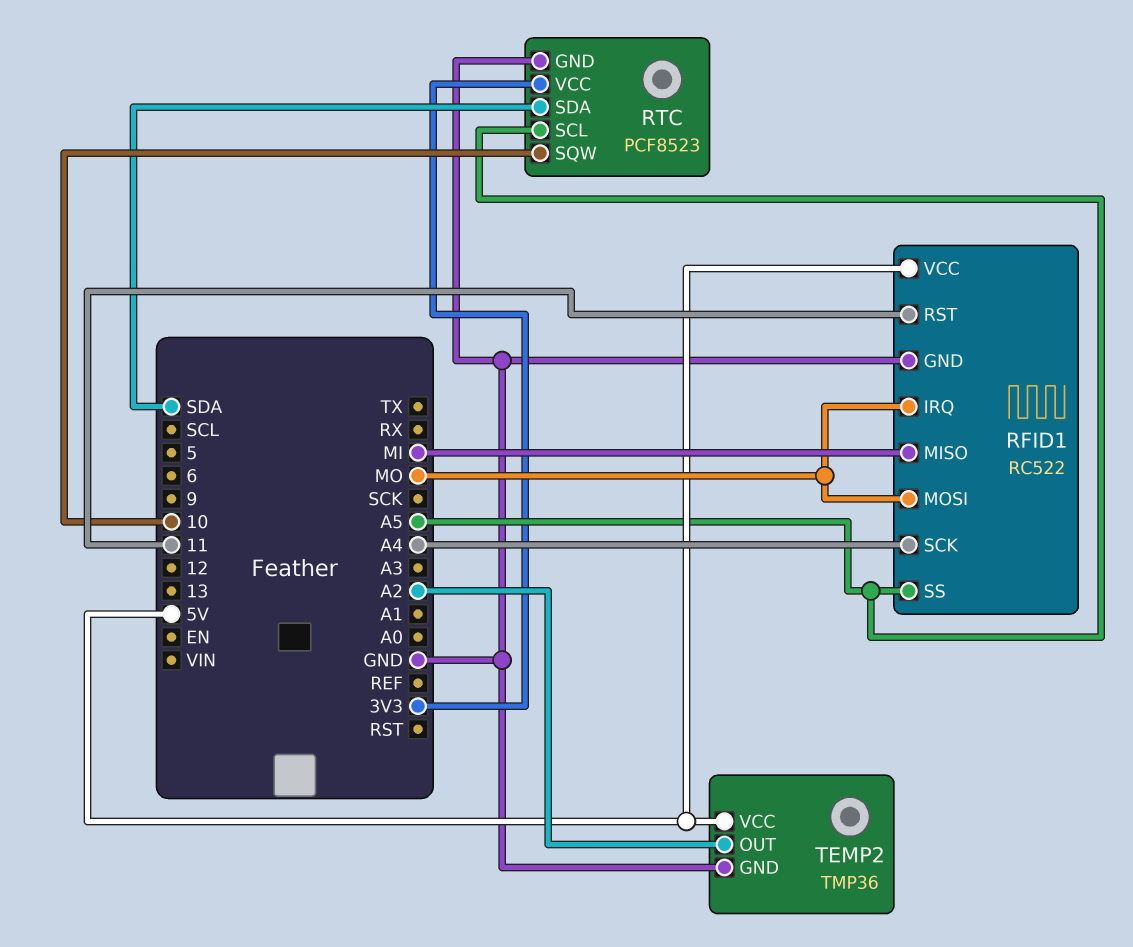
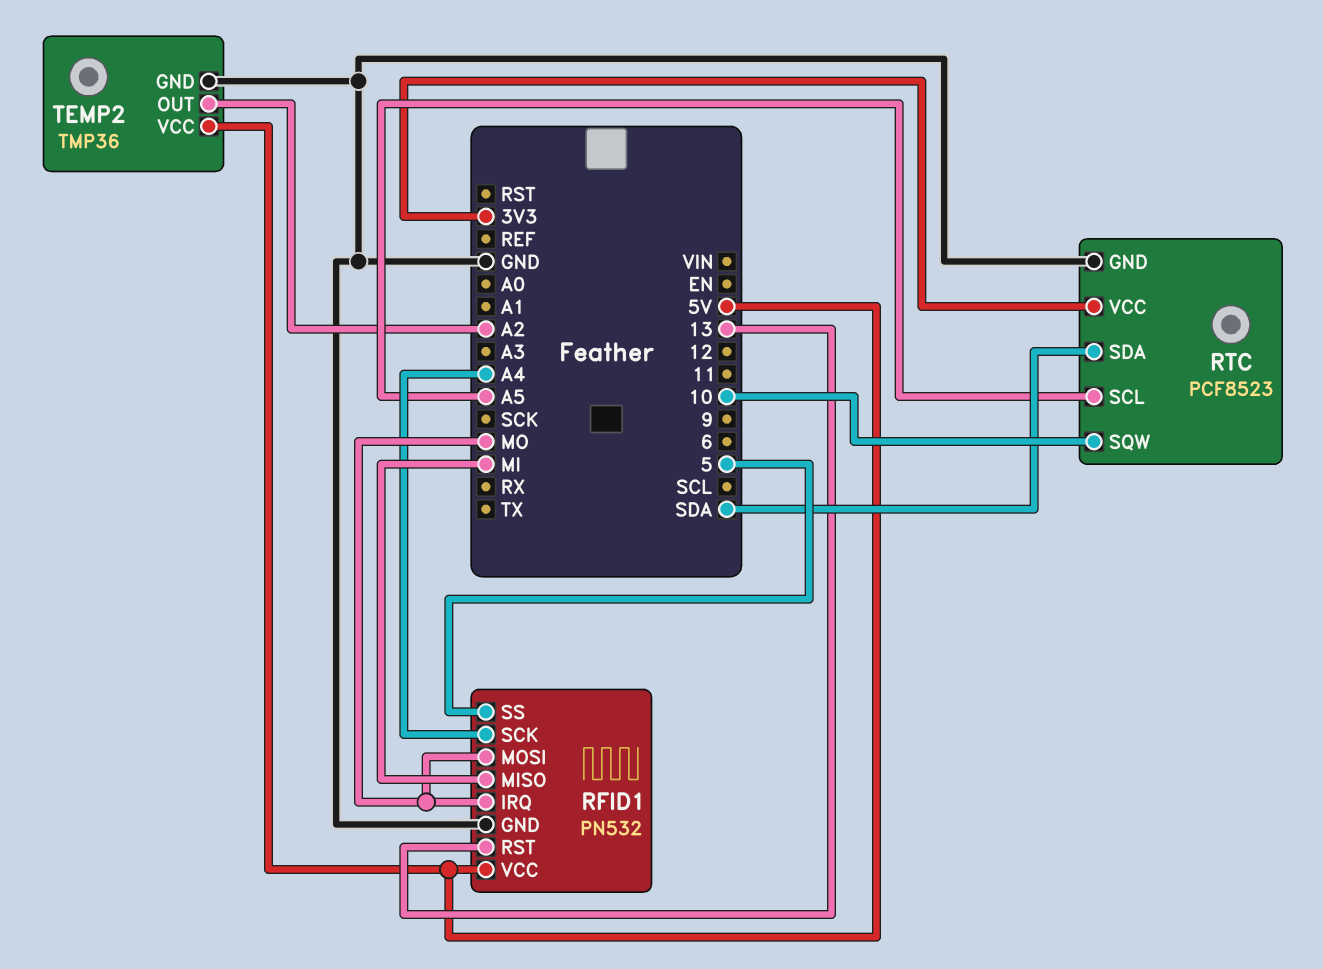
RFID1: RC522 -> PN532
RFID1 pin RST: 11 -> 13
RFID1 pin SS: A5 -> 5

